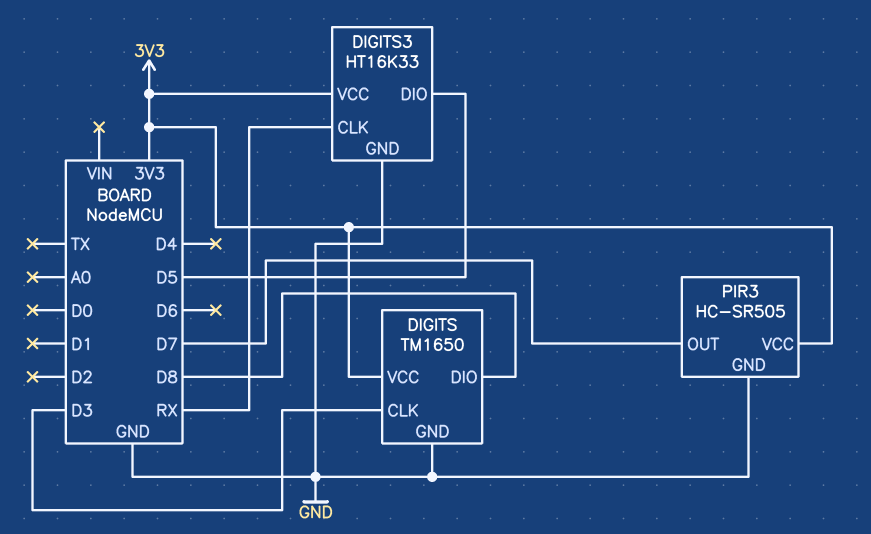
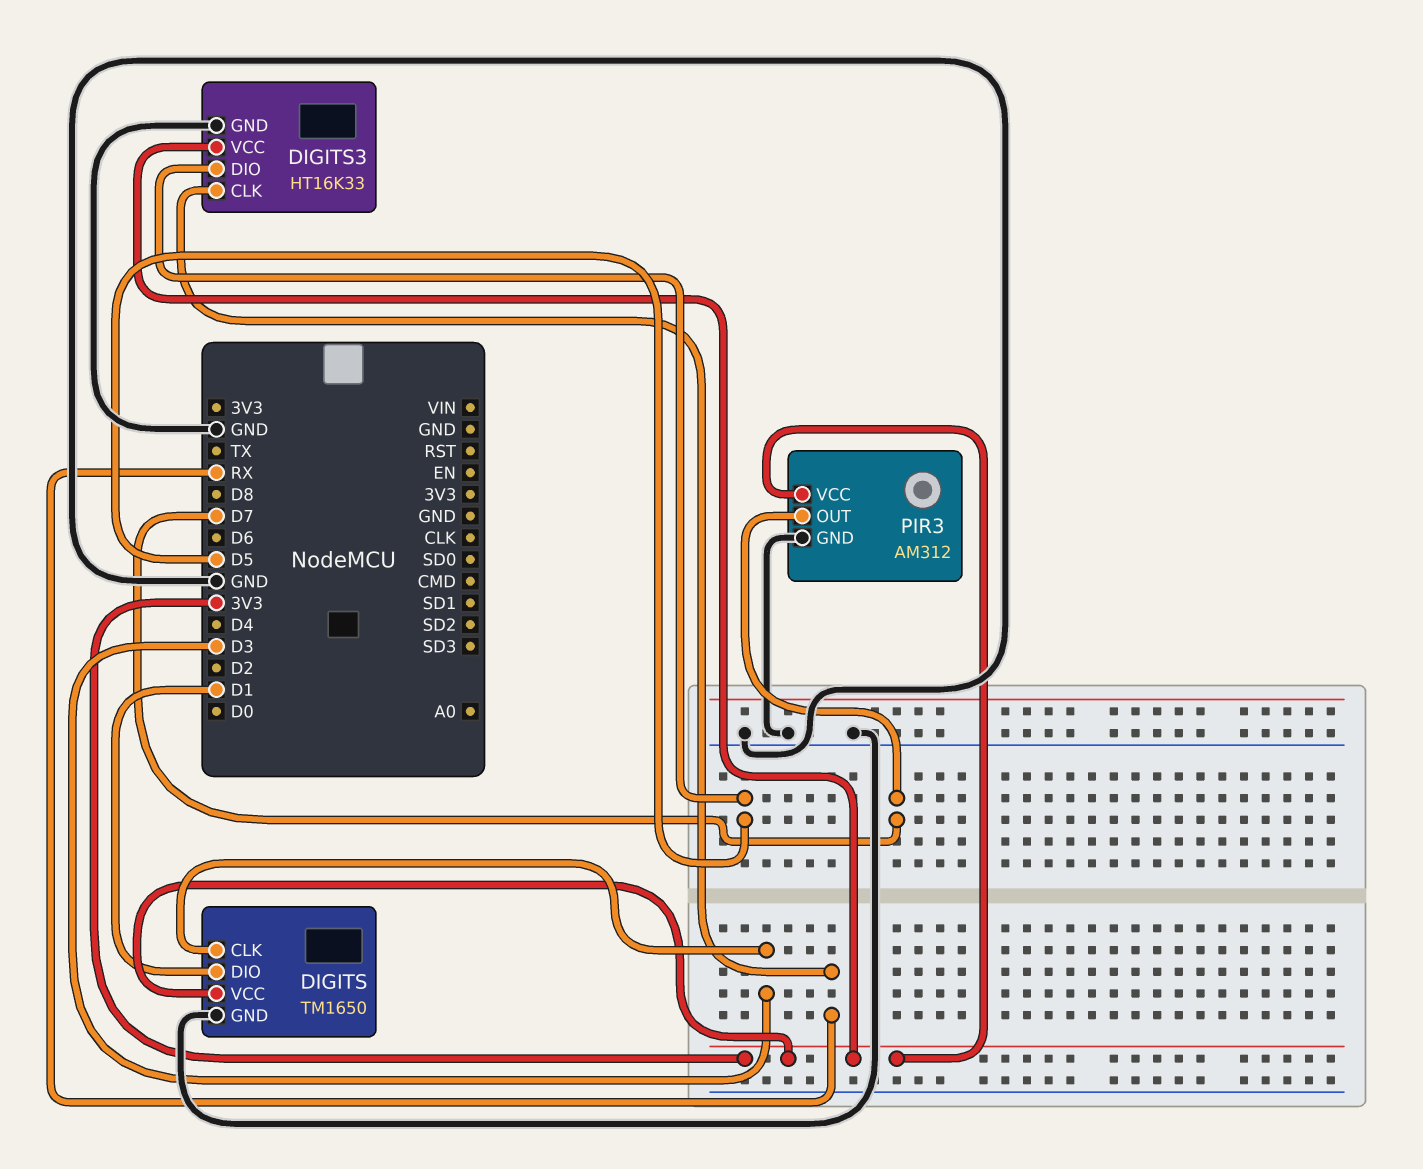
DIGITS pin DIO: D8 -> D1
PIR3: HC-SR505 -> AM312

